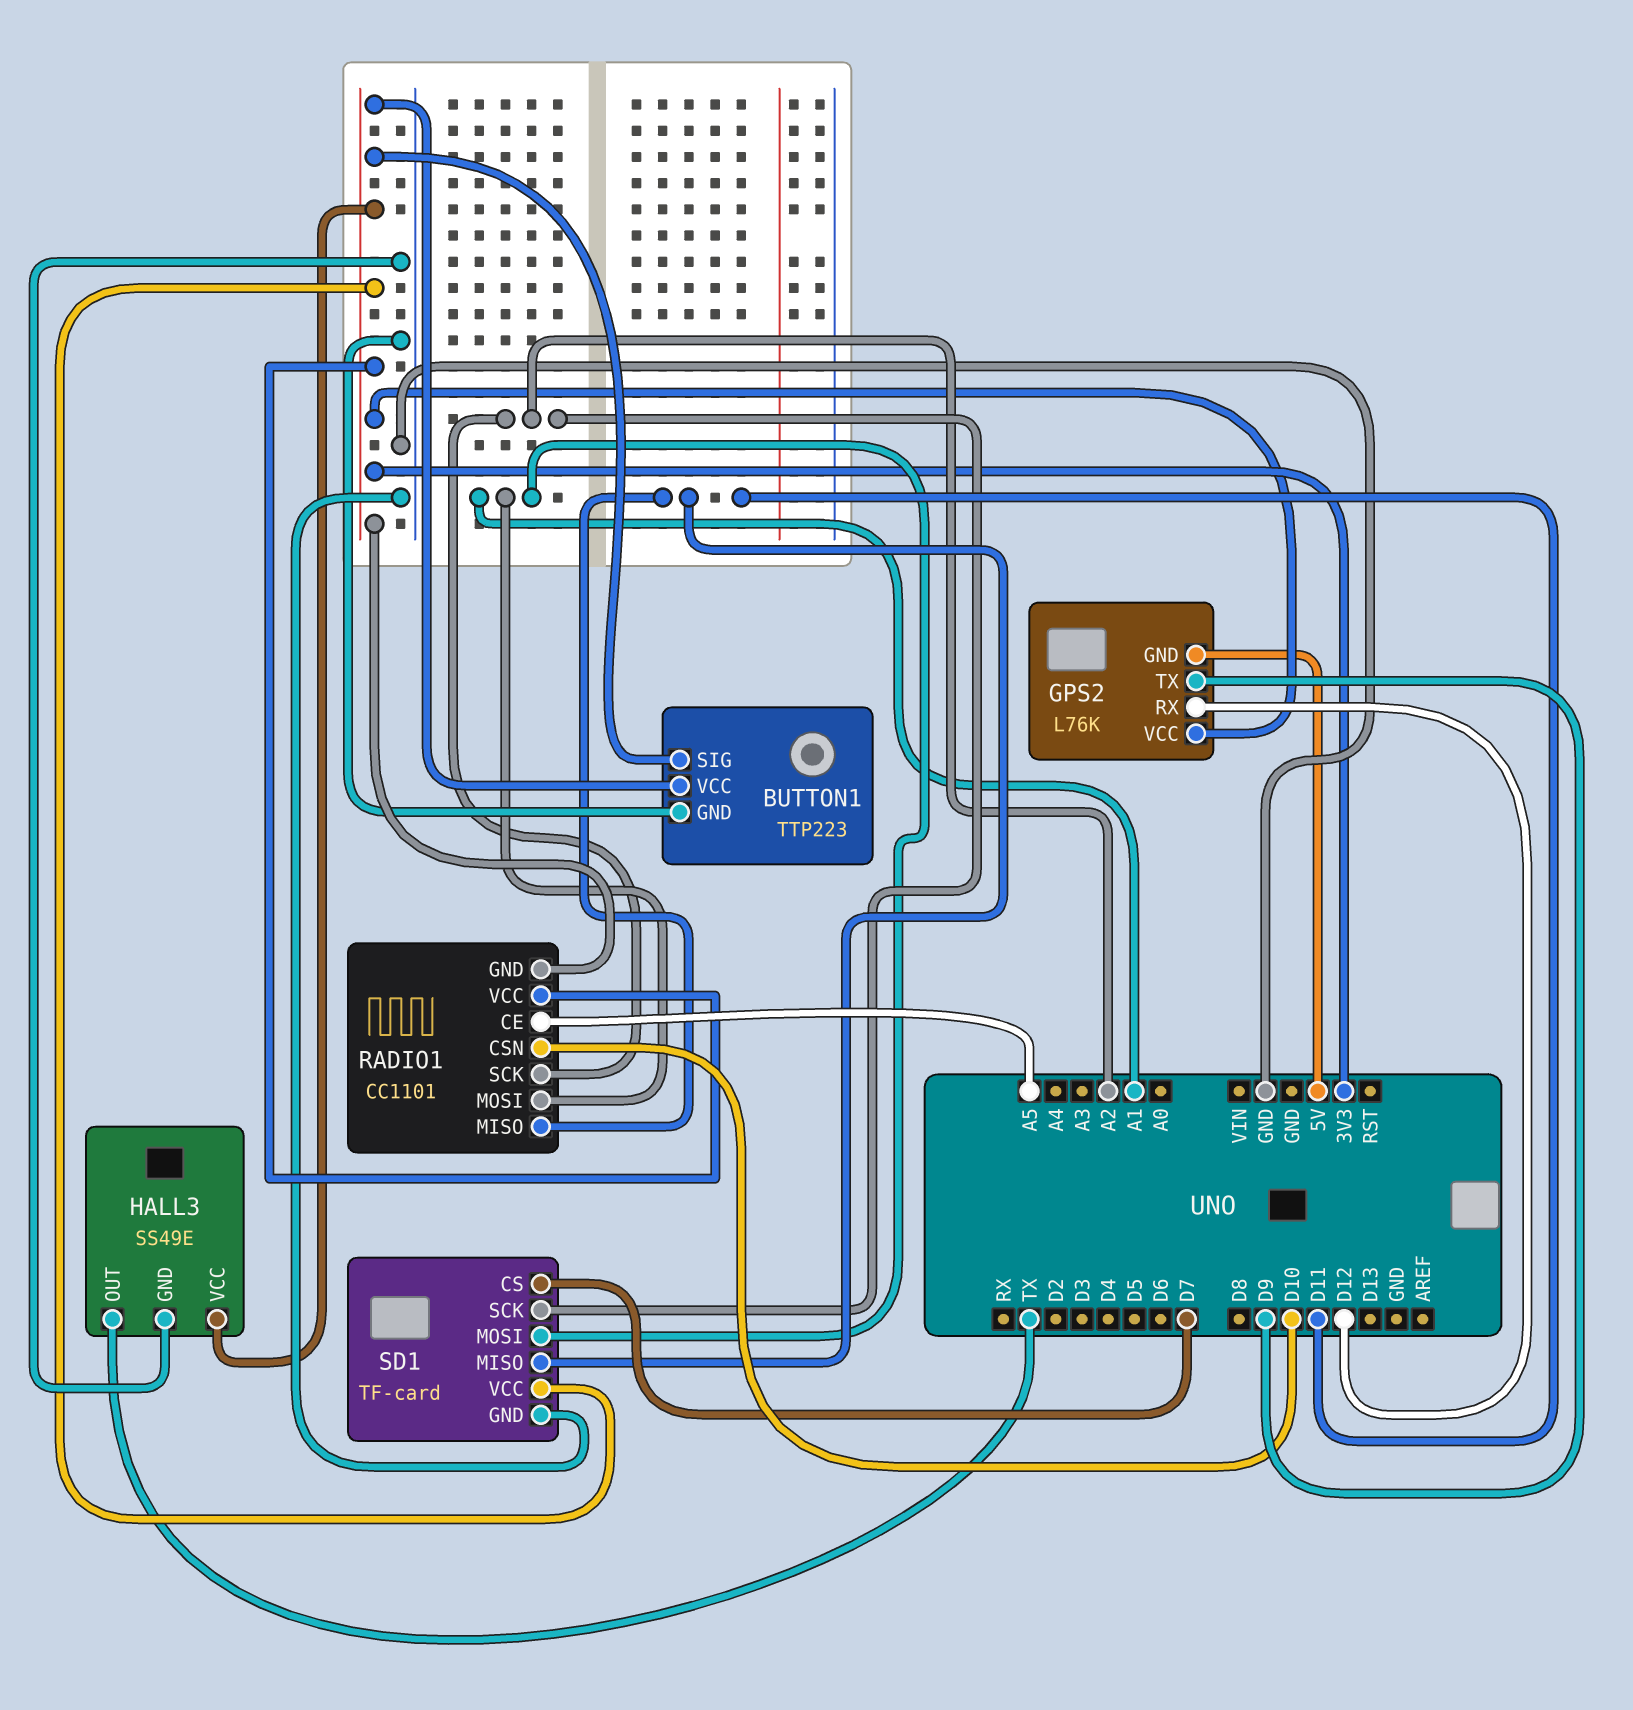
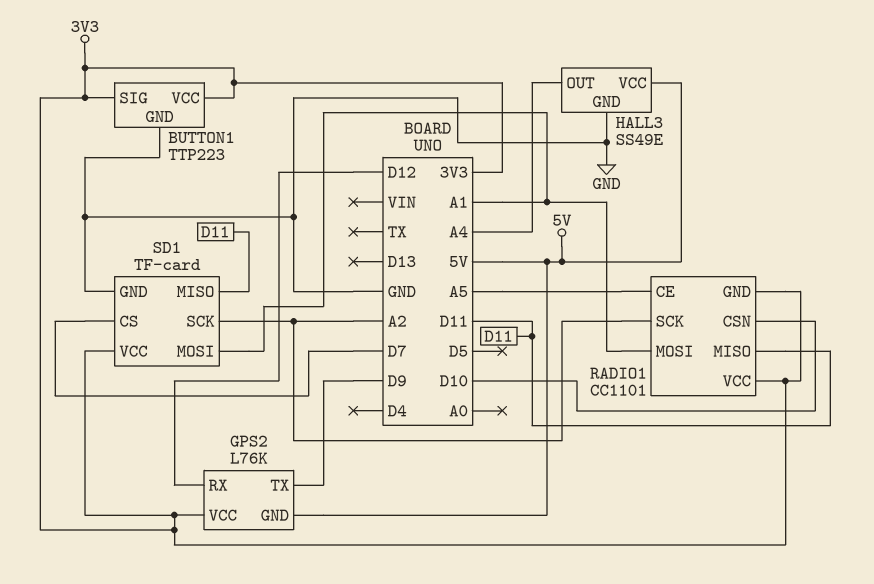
HALL3 pin OUT: TX -> A4
HALL3 pin VCC: 3V3 -> 5V

